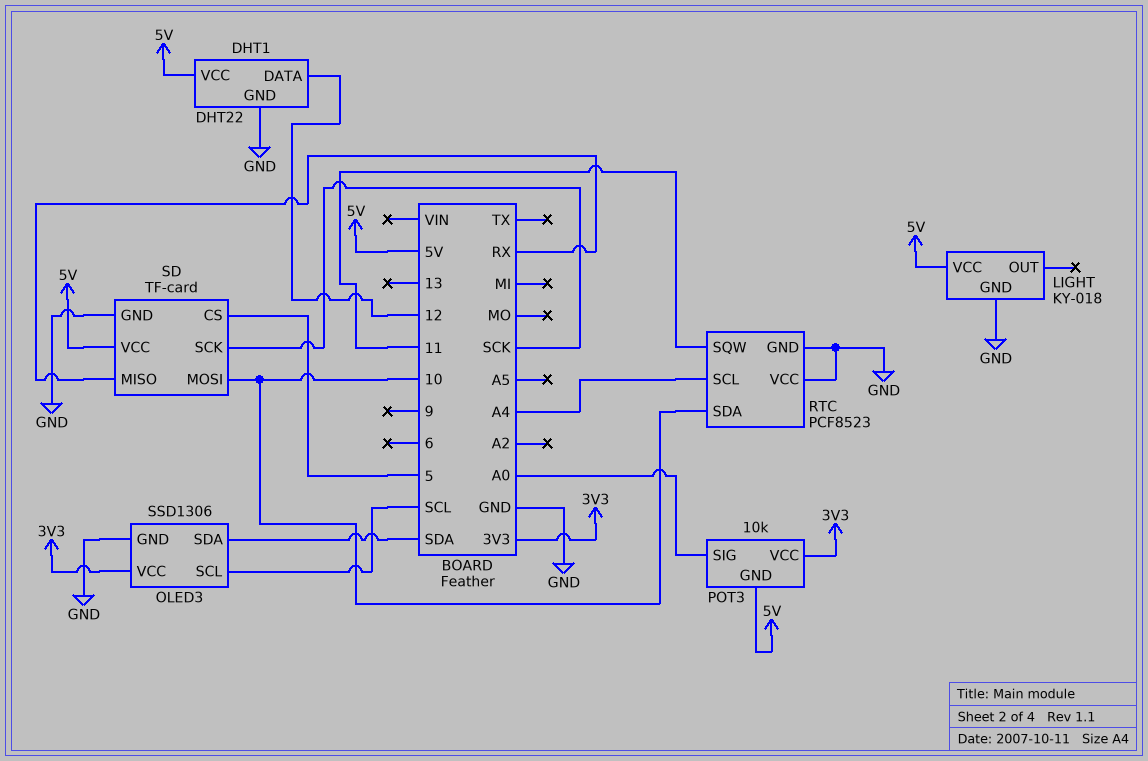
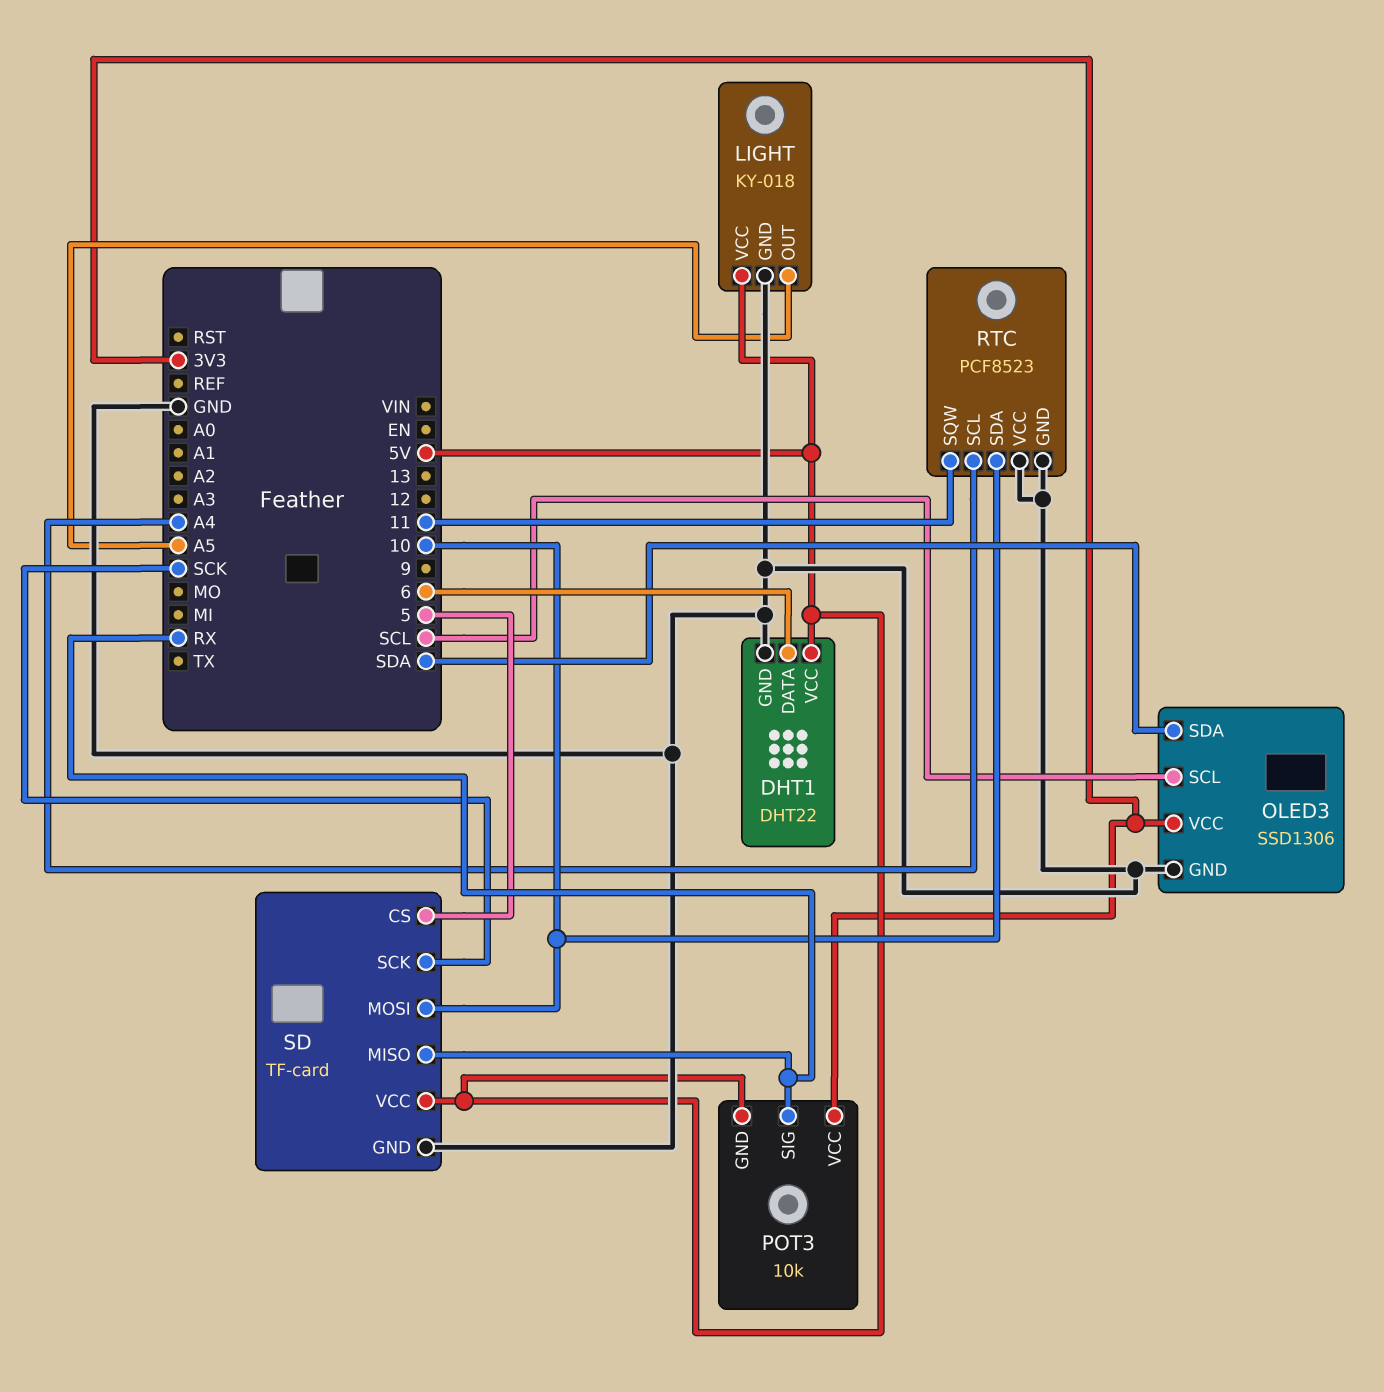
DHT1 pin DATA: 12 -> 6
LIGHT pin OUT: none -> A5
POT3 pin SIG: A0 -> RX

